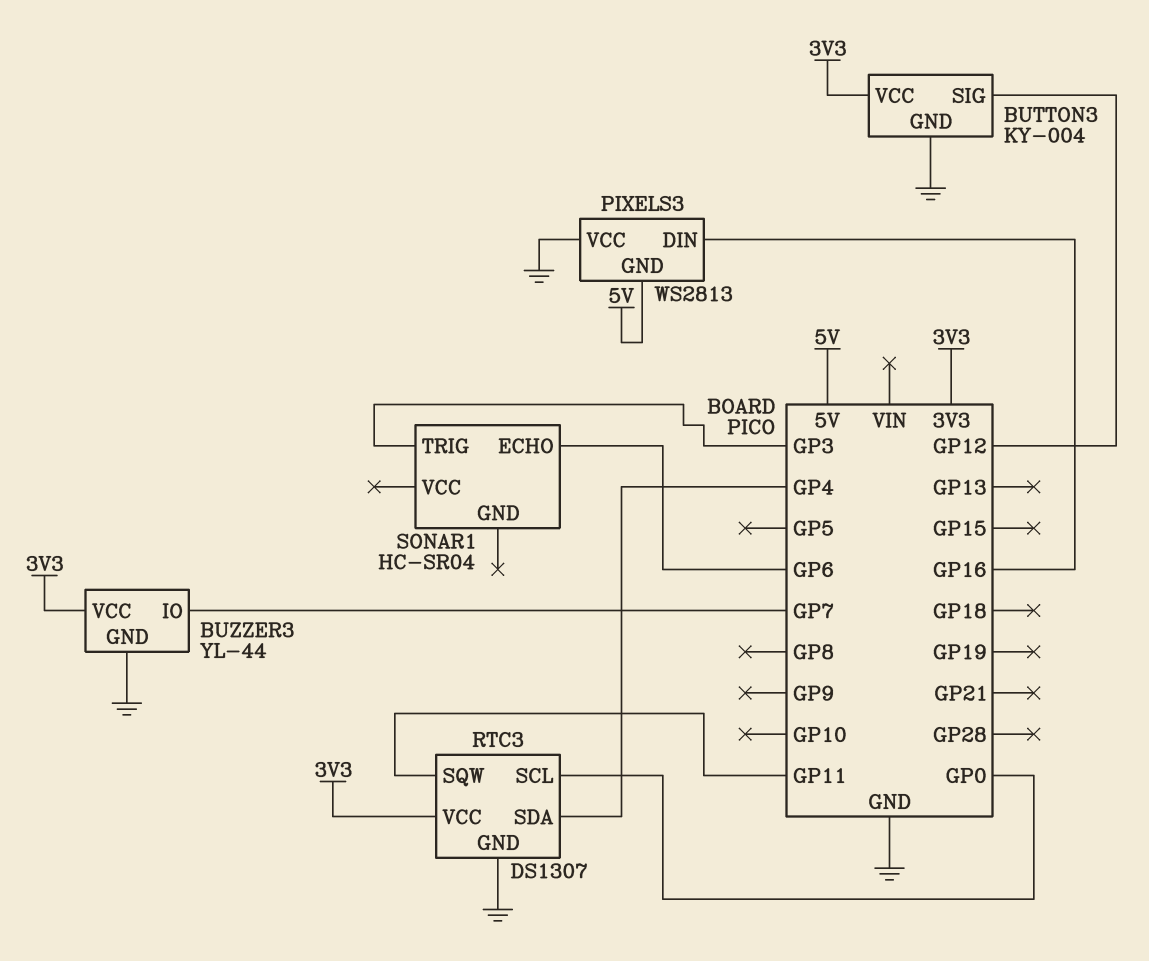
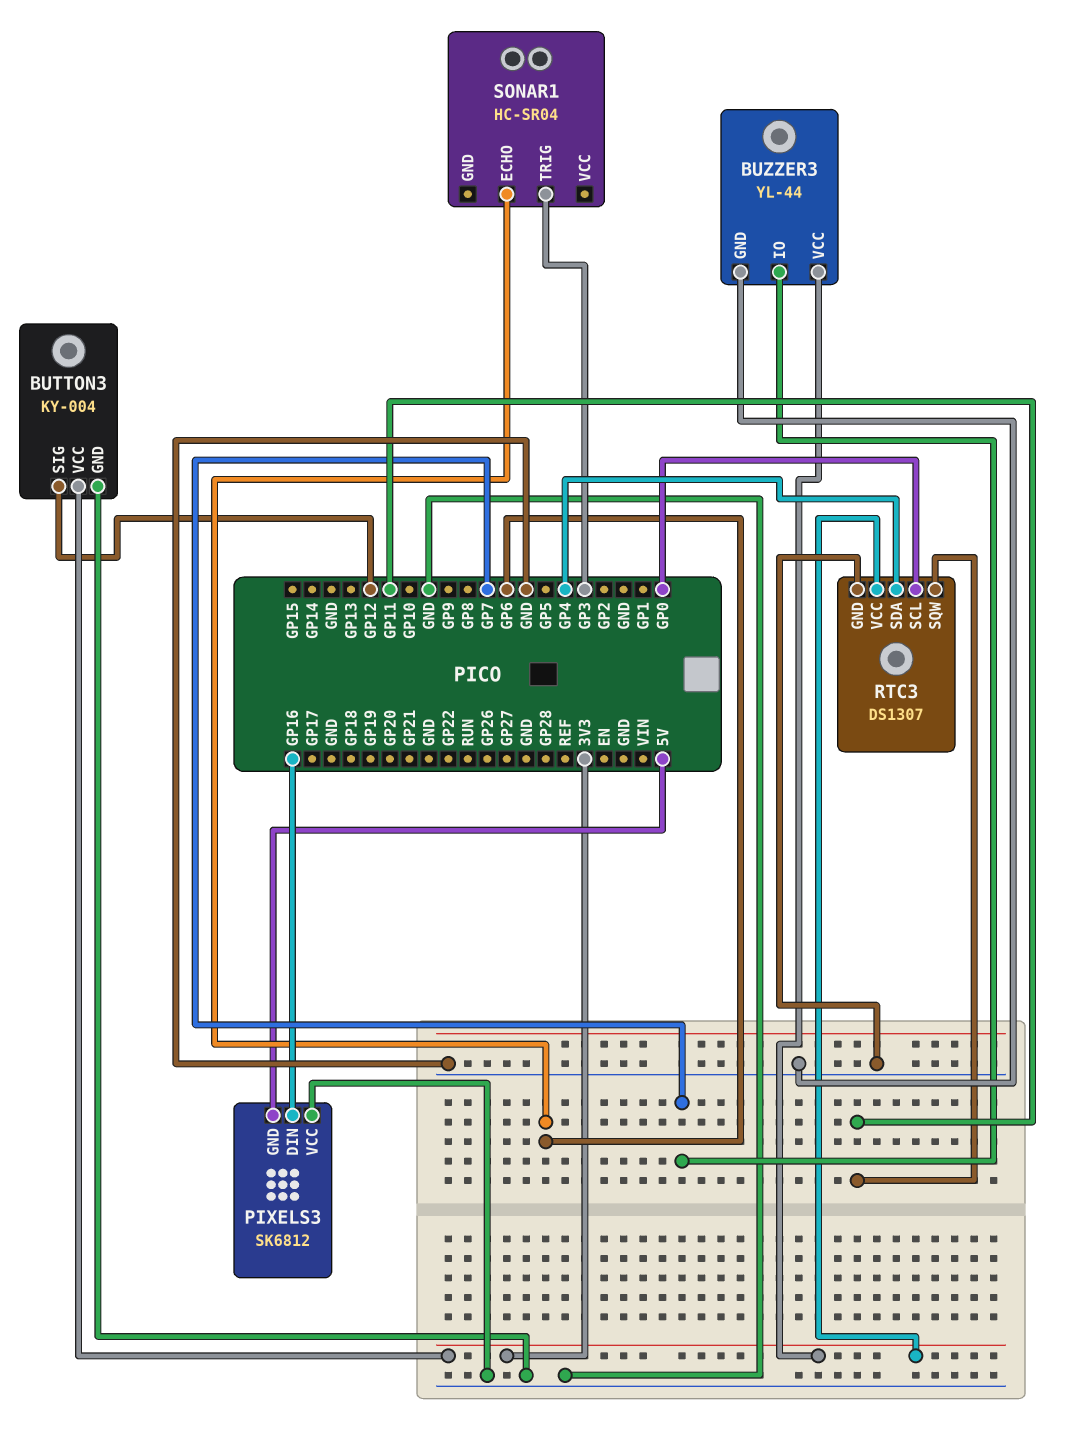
PIXELS3: WS2813 -> SK6812

